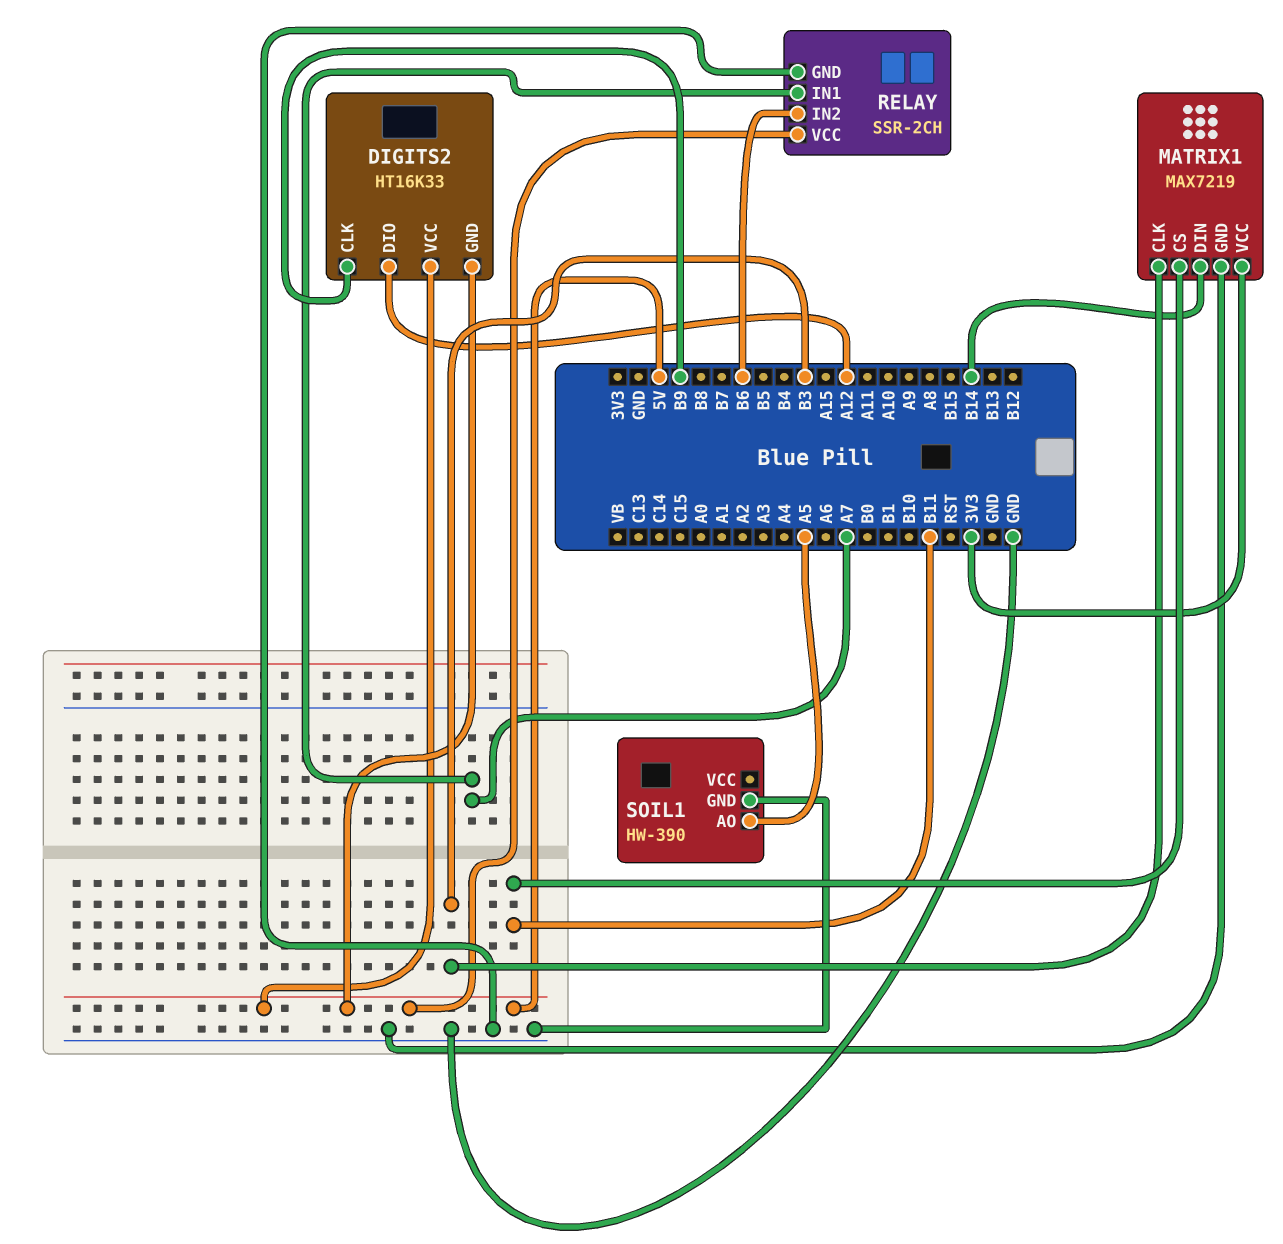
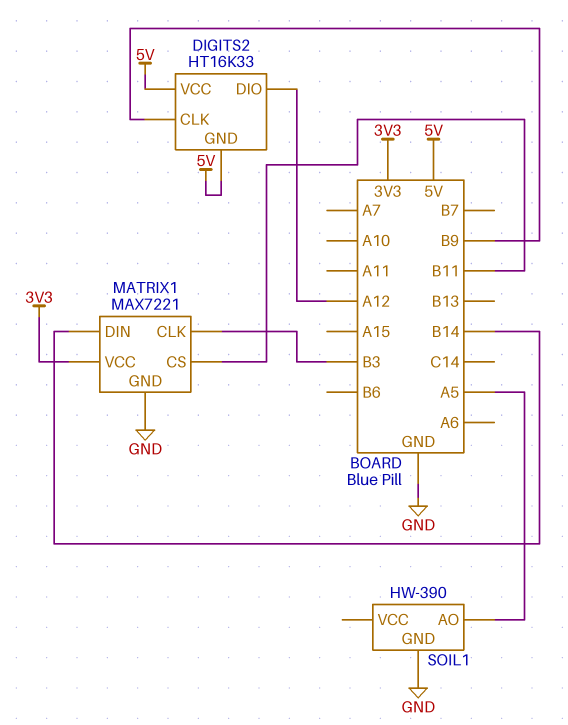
MATRIX1: MAX7219 -> MAX7221
RELAY: SSR-2CH -> none
RELAY pin GND: GND -> none
RELAY pin IN1: A7 -> none
RELAY pin IN2: B6 -> none
RELAY pin VCC: 5V -> none

